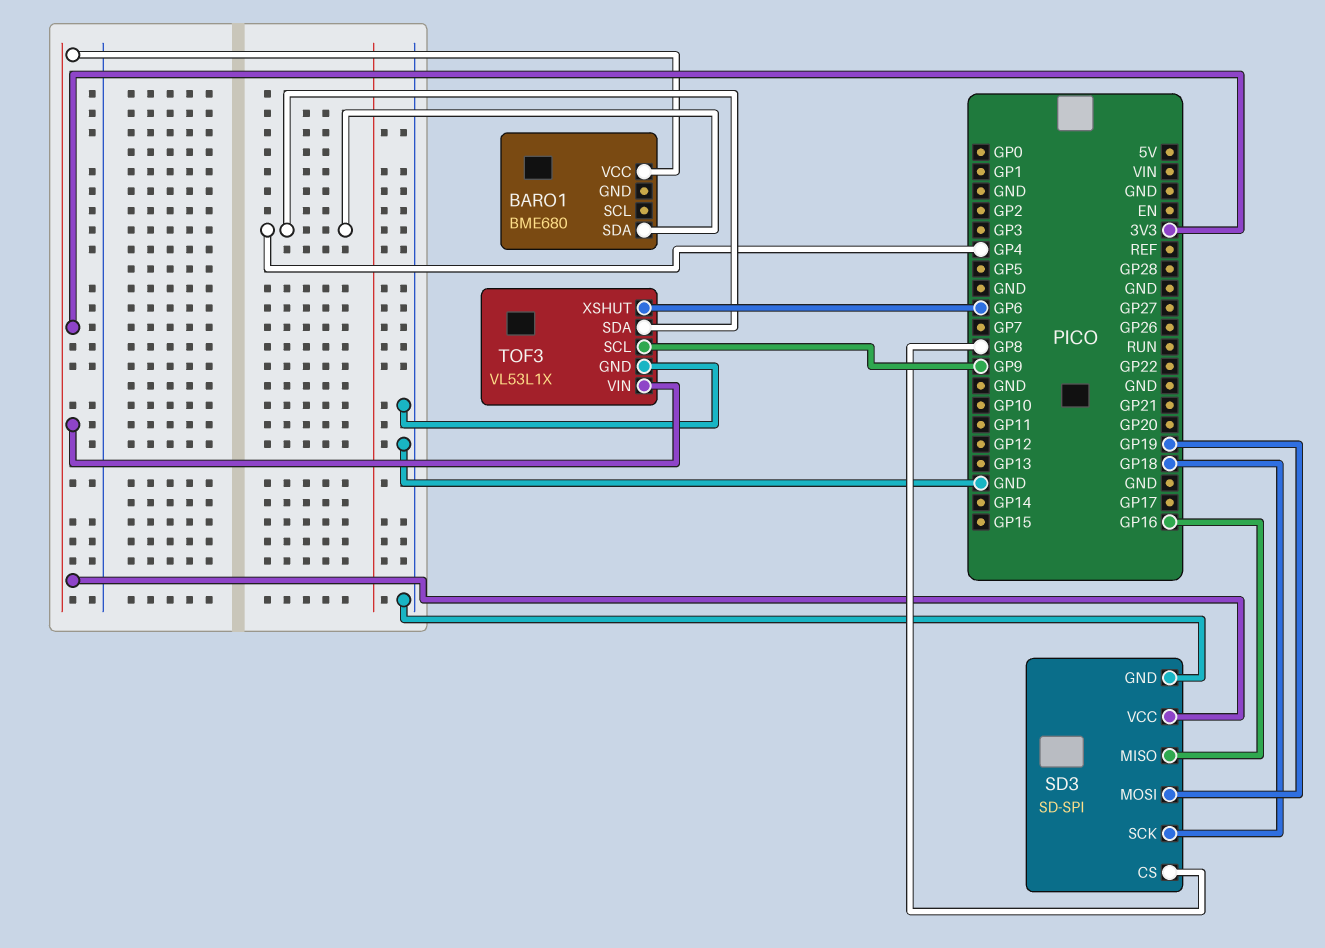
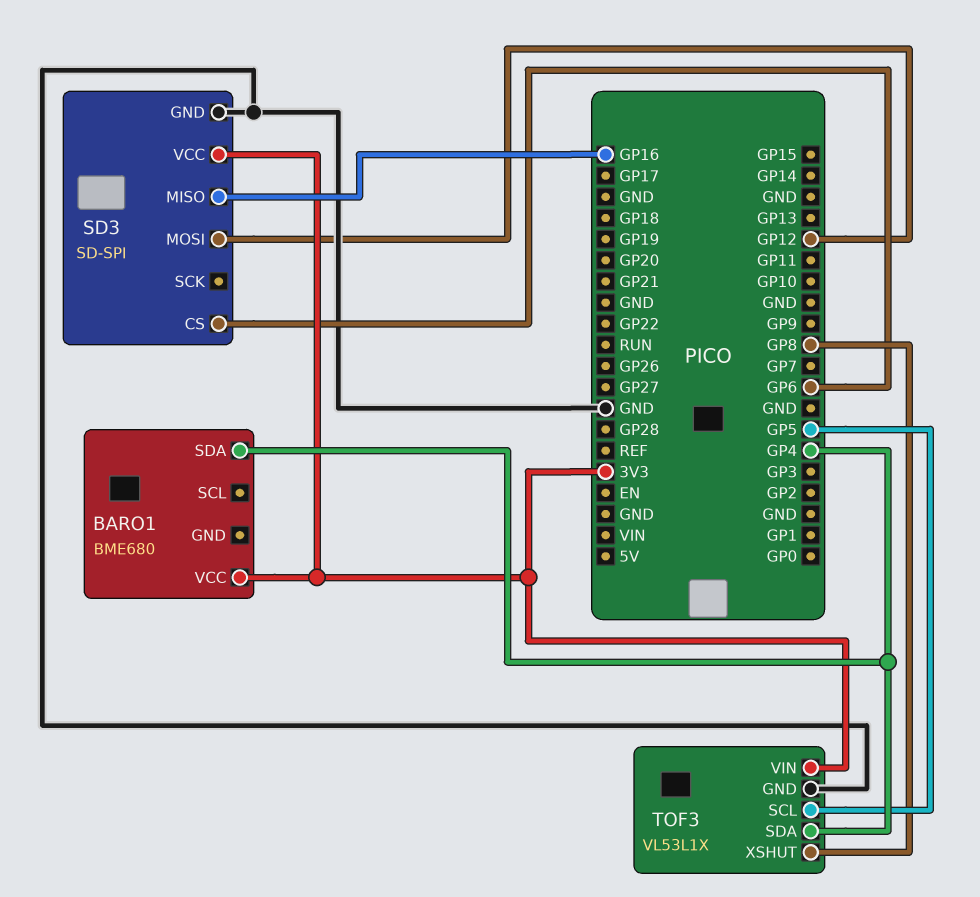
SD3 pin CS: GP8 -> GP6
SD3 pin MOSI: GP19 -> GP12
SD3 pin SCK: GP18 -> none
TOF3 pin SCL: GP9 -> GP5
TOF3 pin XSHUT: GP6 -> GP8

